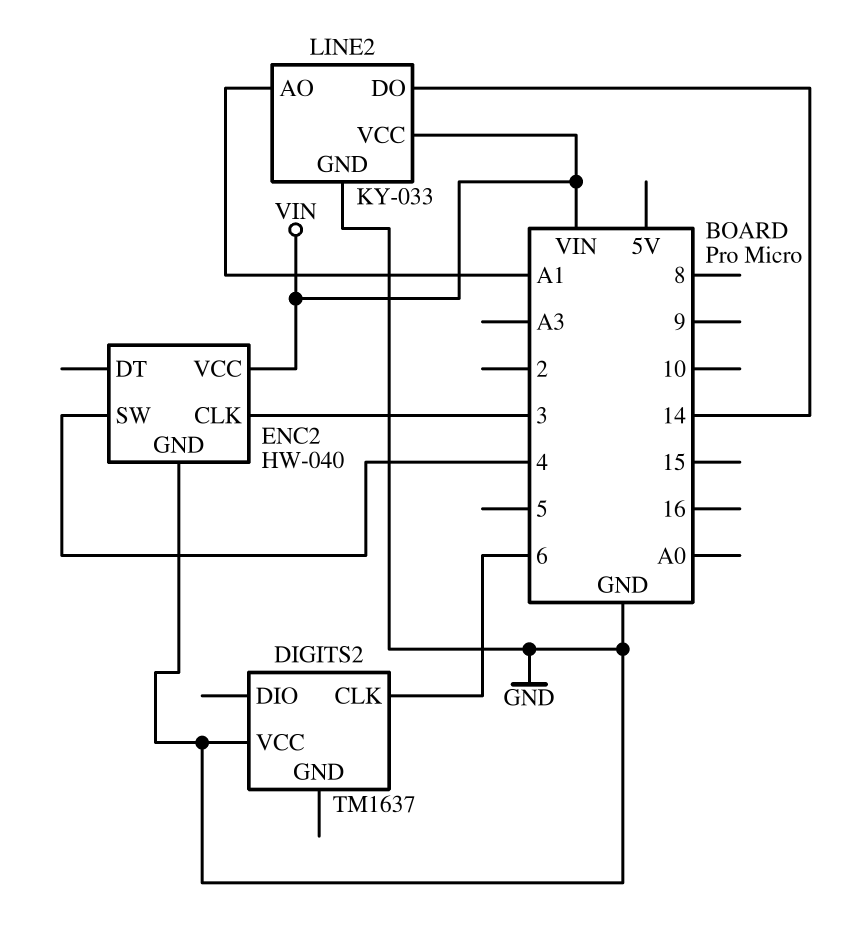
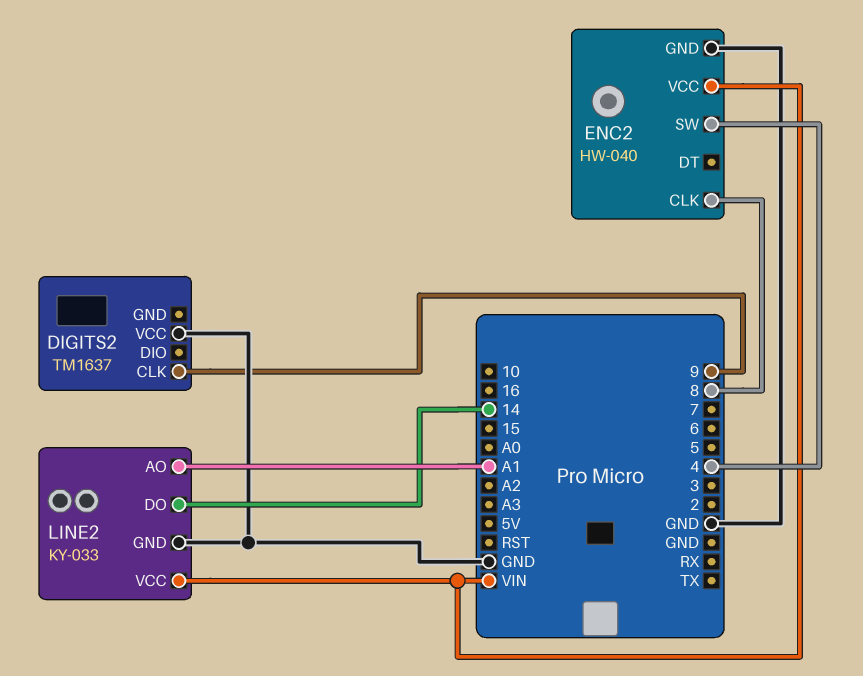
DIGITS2 pin CLK: 6 -> 9
ENC2 pin CLK: 3 -> 8

